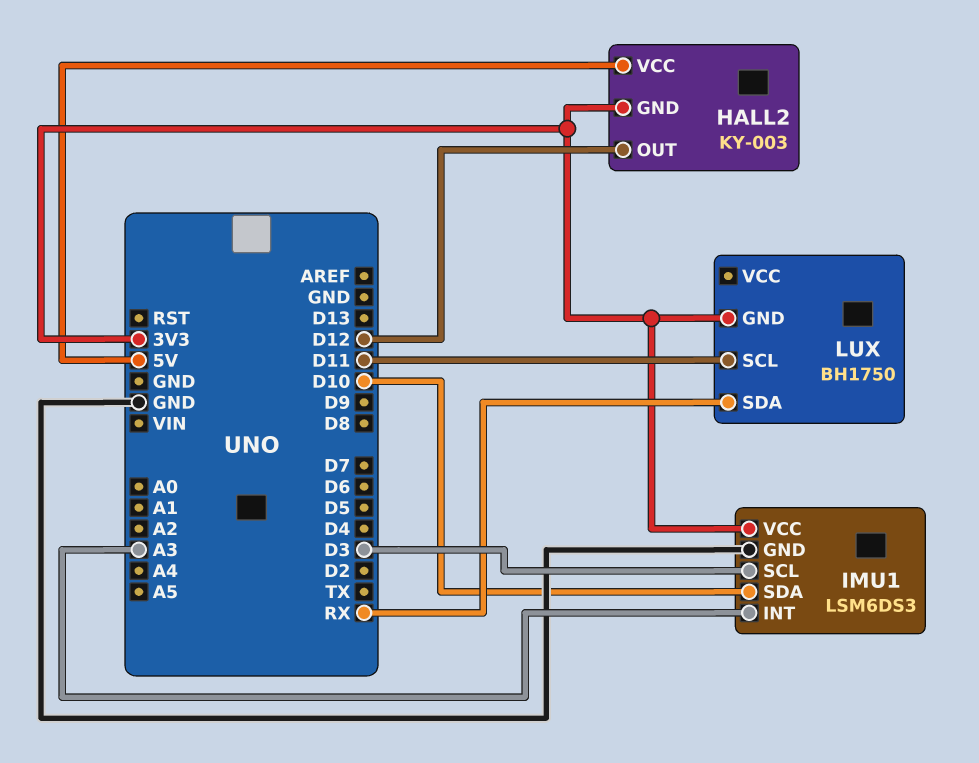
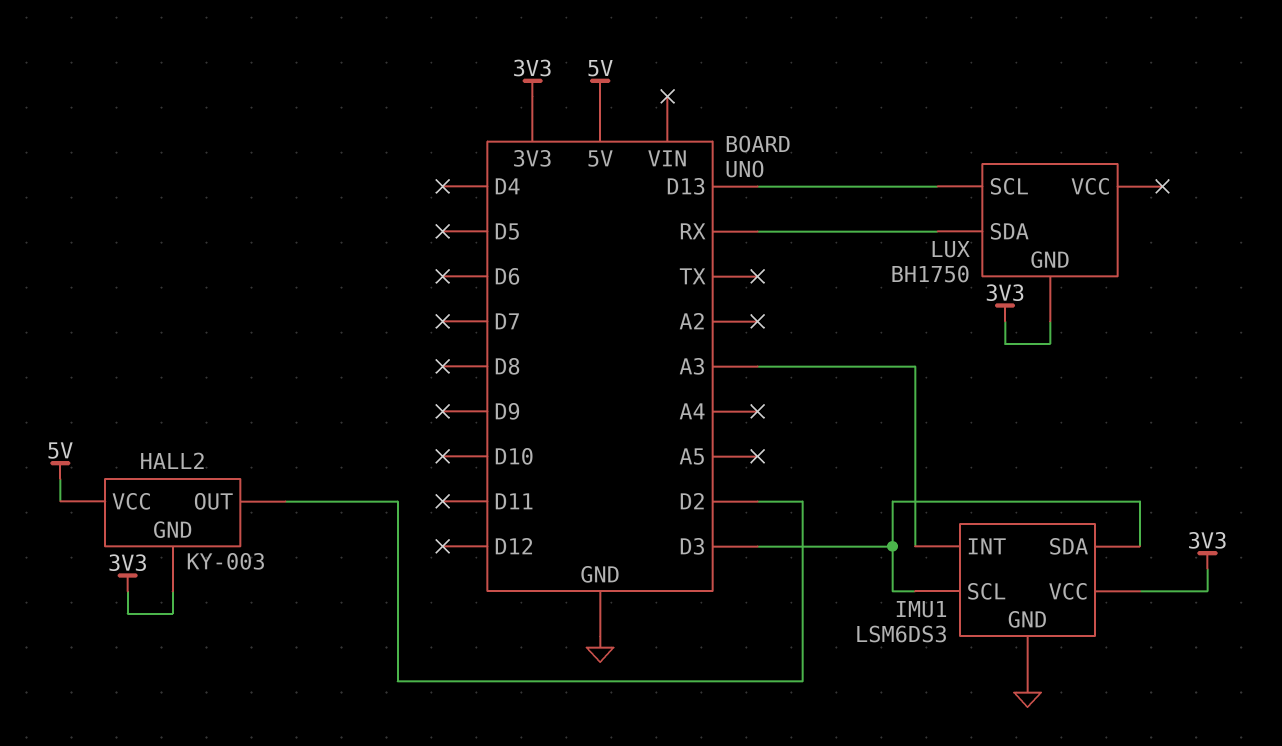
HALL2 pin OUT: D12 -> D2
IMU1 pin SDA: D10 -> D3
LUX pin SCL: D11 -> D13

